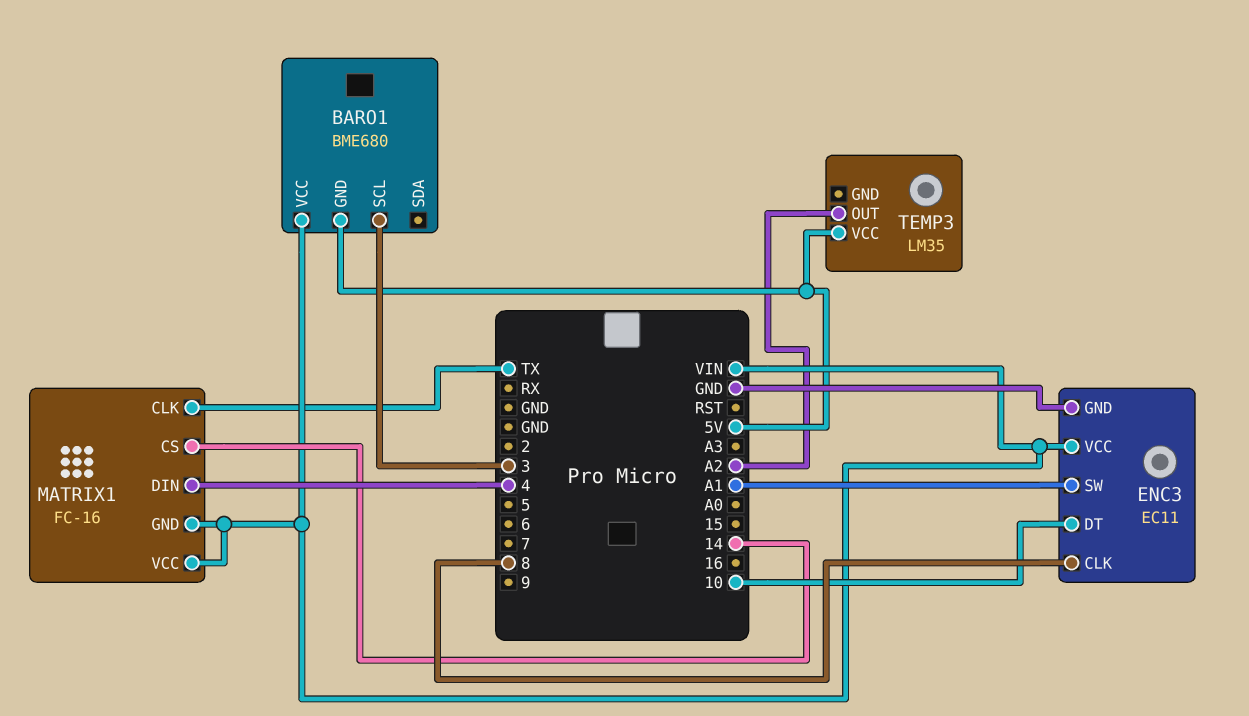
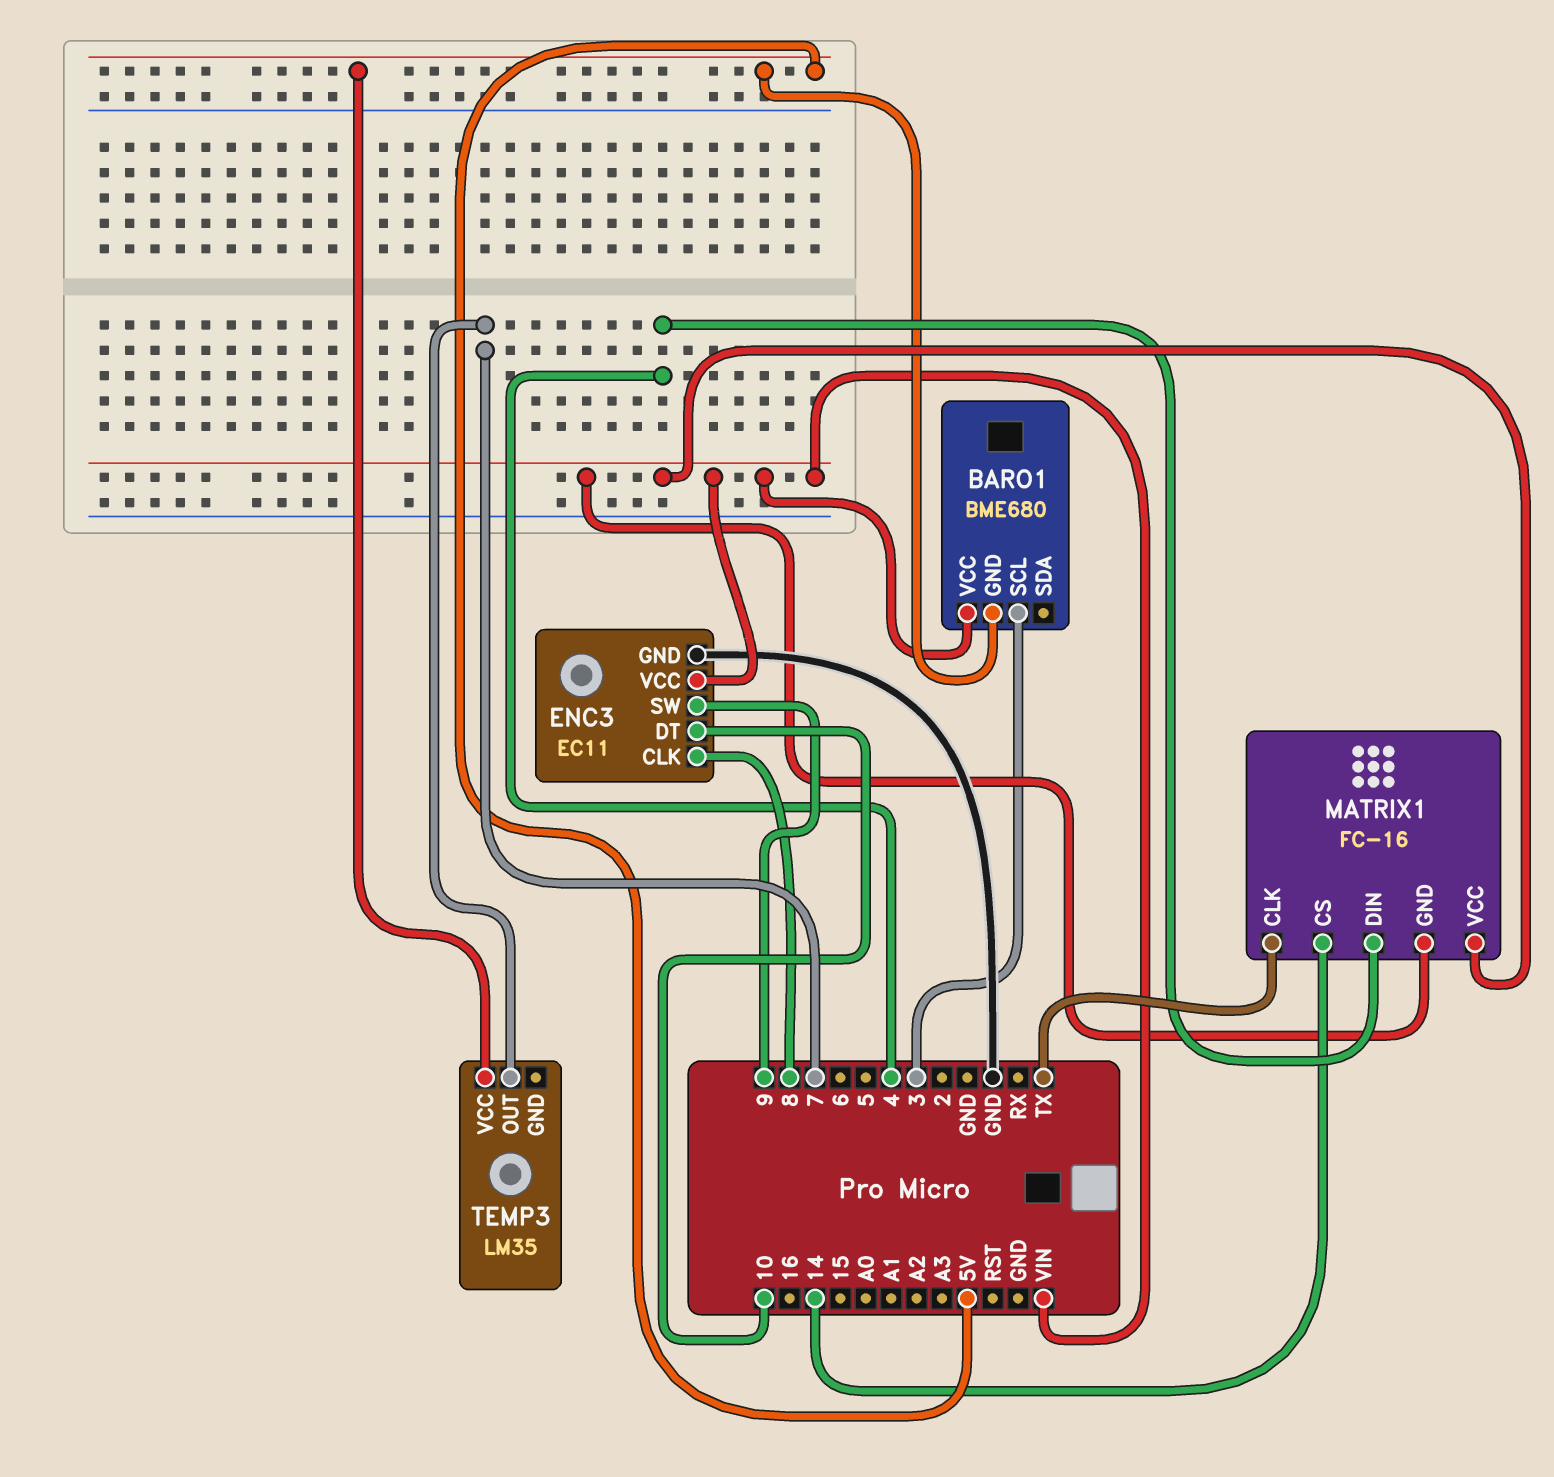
ENC3 pin SW: A1 -> 9
TEMP3 pin OUT: A2 -> 7

